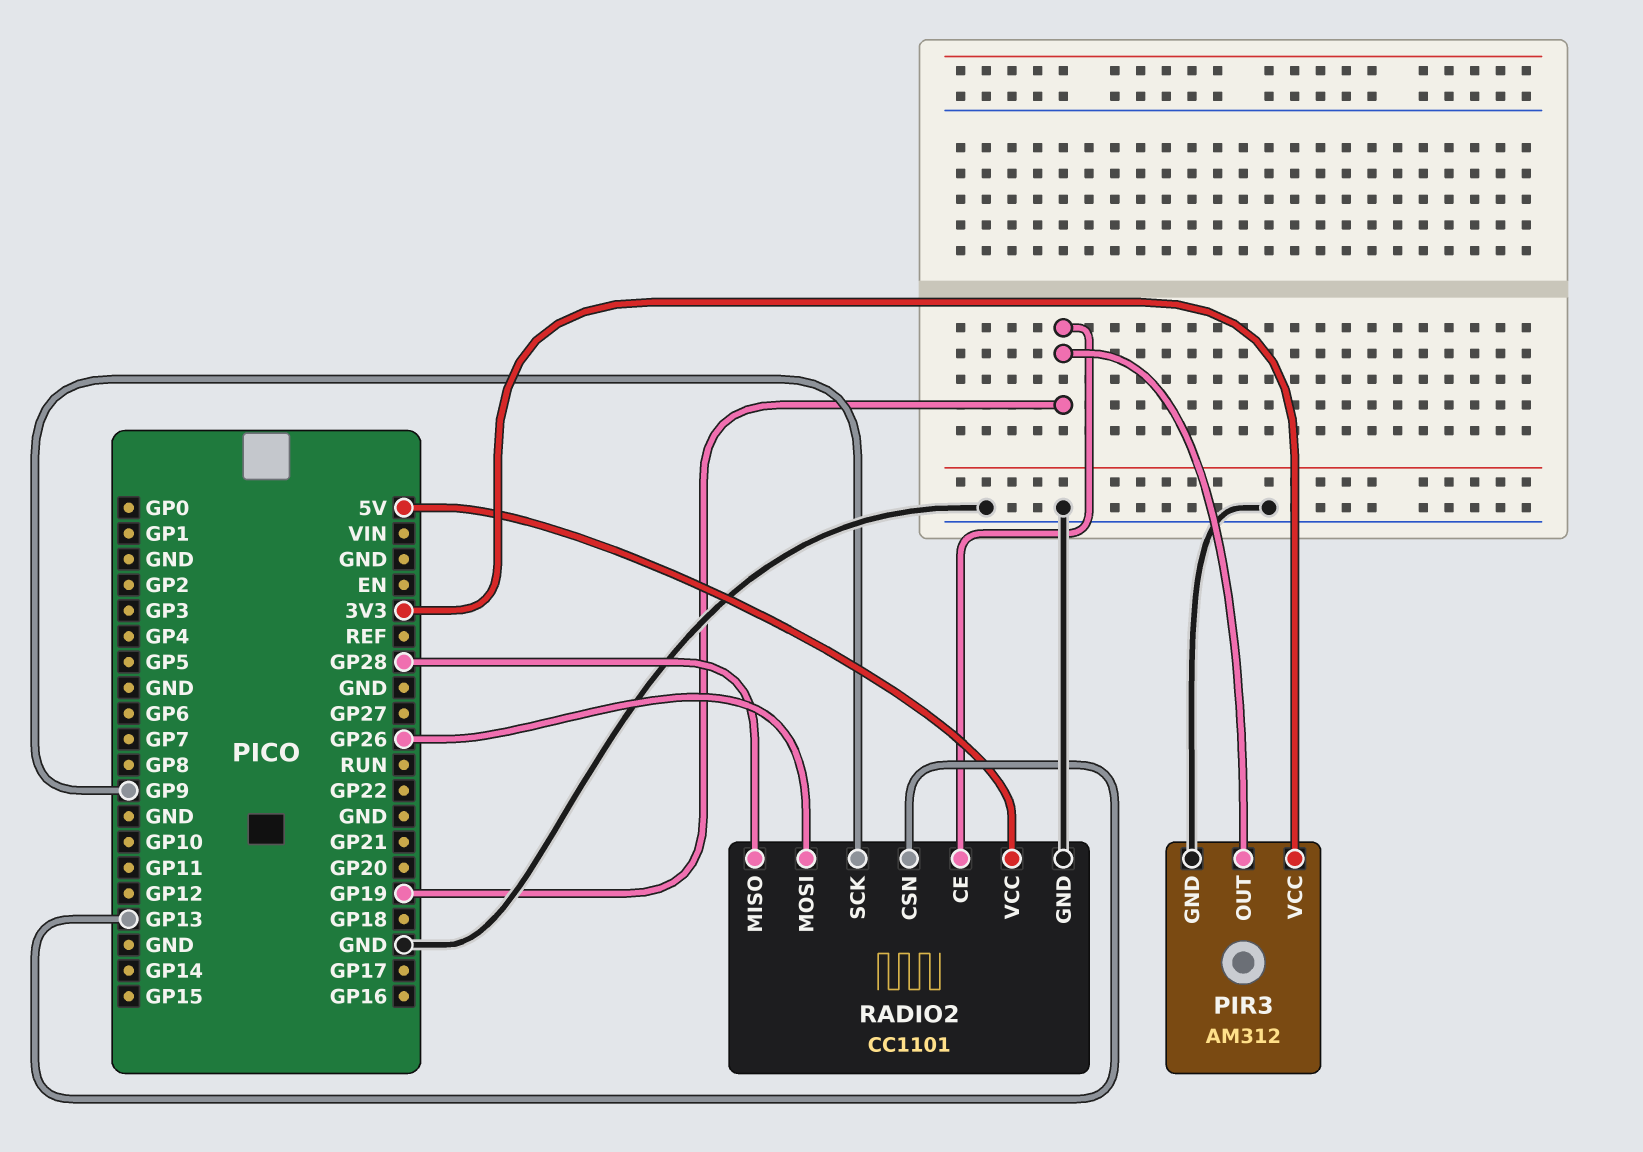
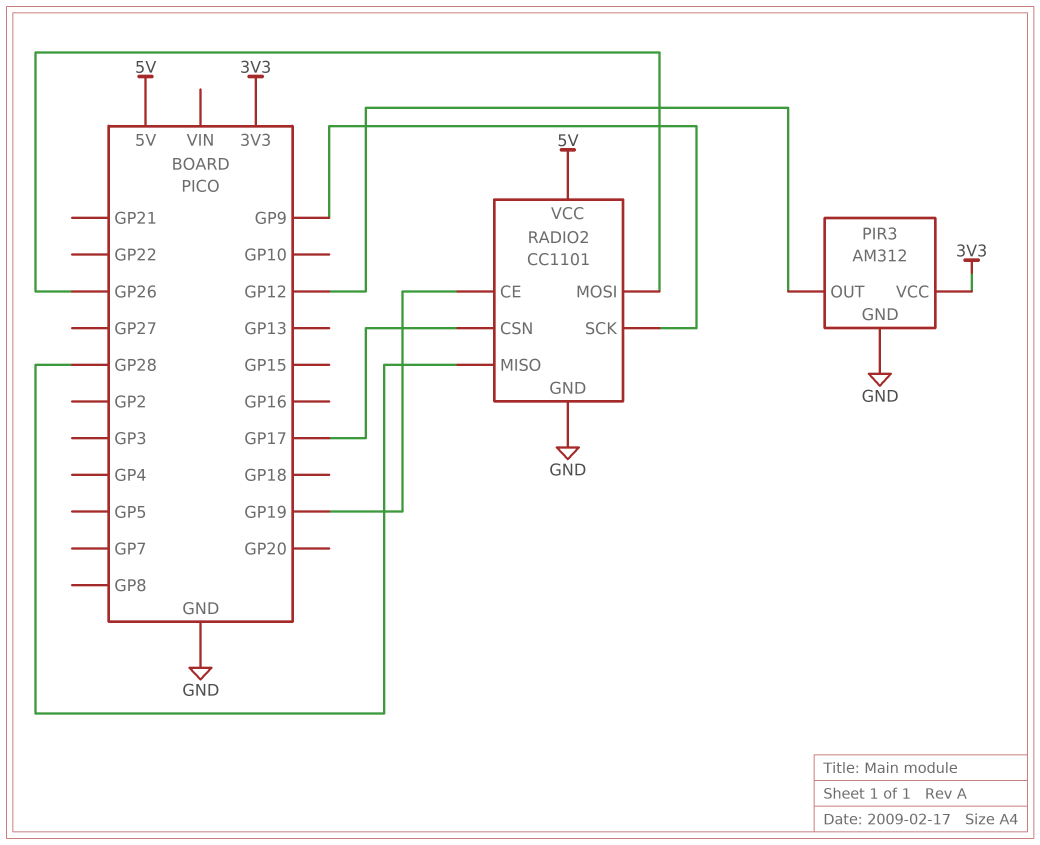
PIR3 pin OUT: GP19 -> GP12
RADIO2 pin CSN: GP13 -> GP17

